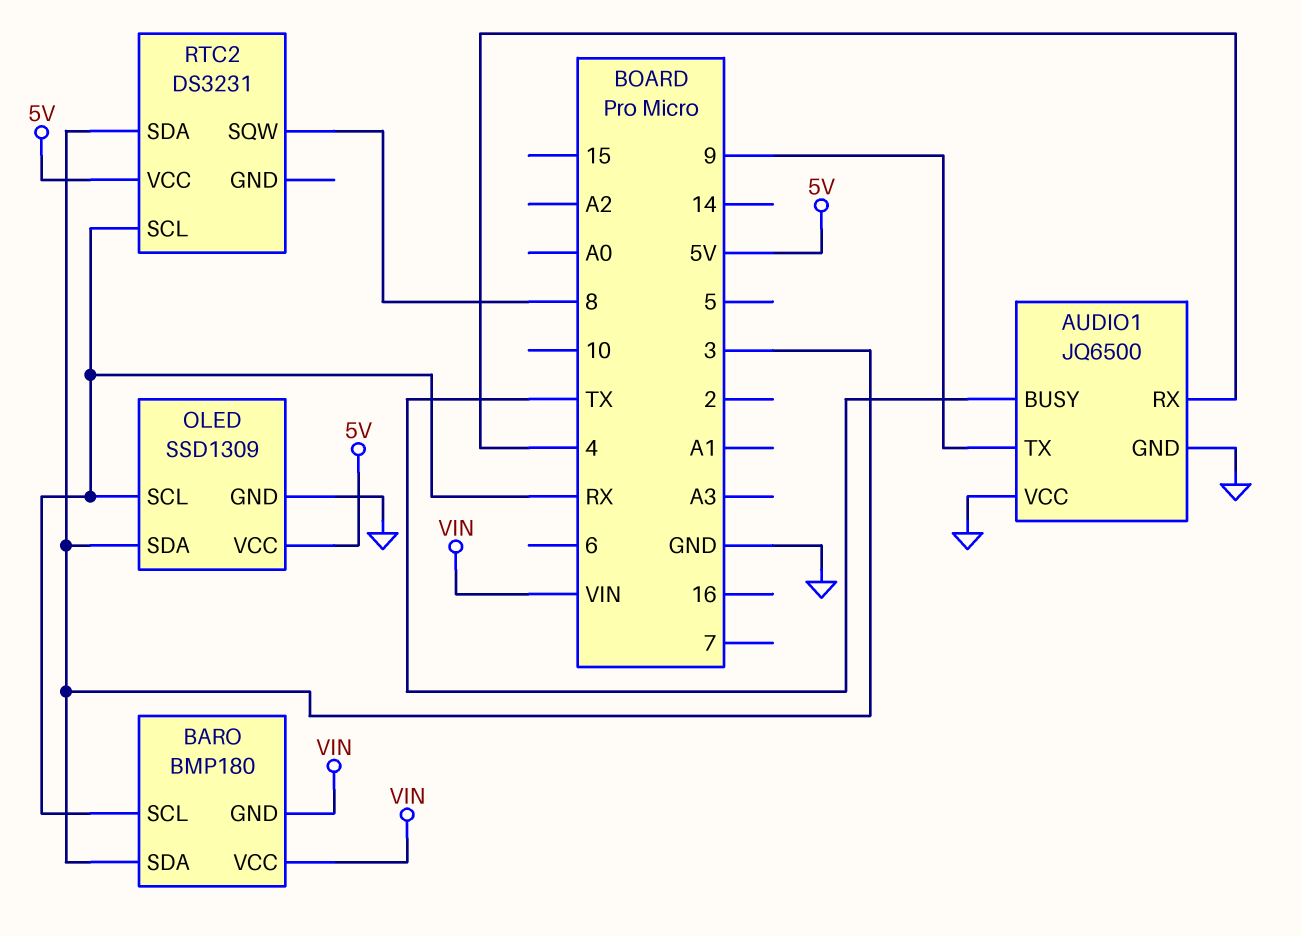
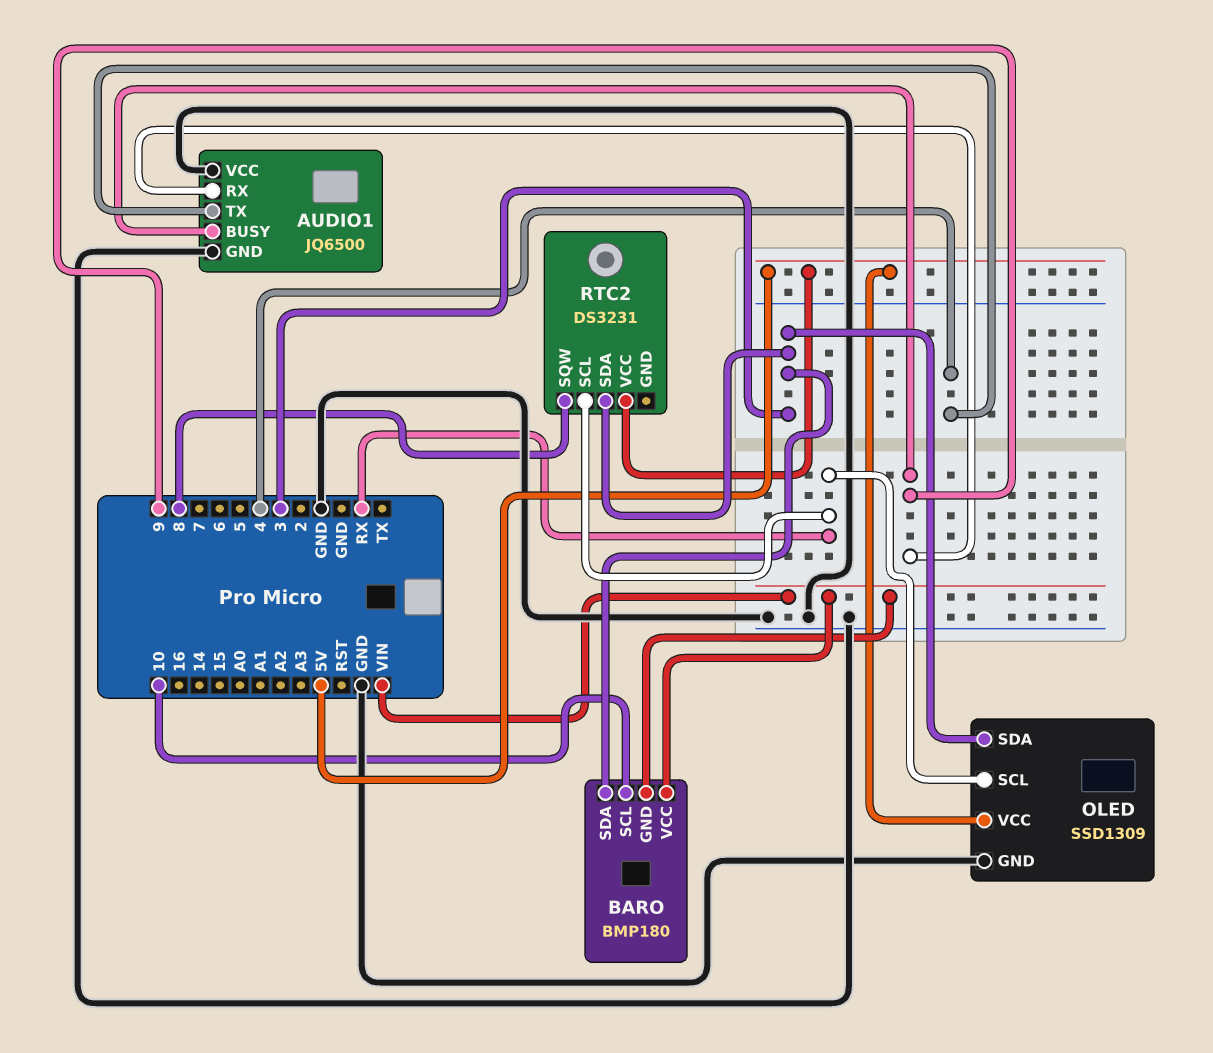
AUDIO1 pin BUSY: TX -> 9
AUDIO1 pin RX: 4 -> 9
AUDIO1 pin TX: 9 -> 4
BARO pin SCL: RX -> 10

